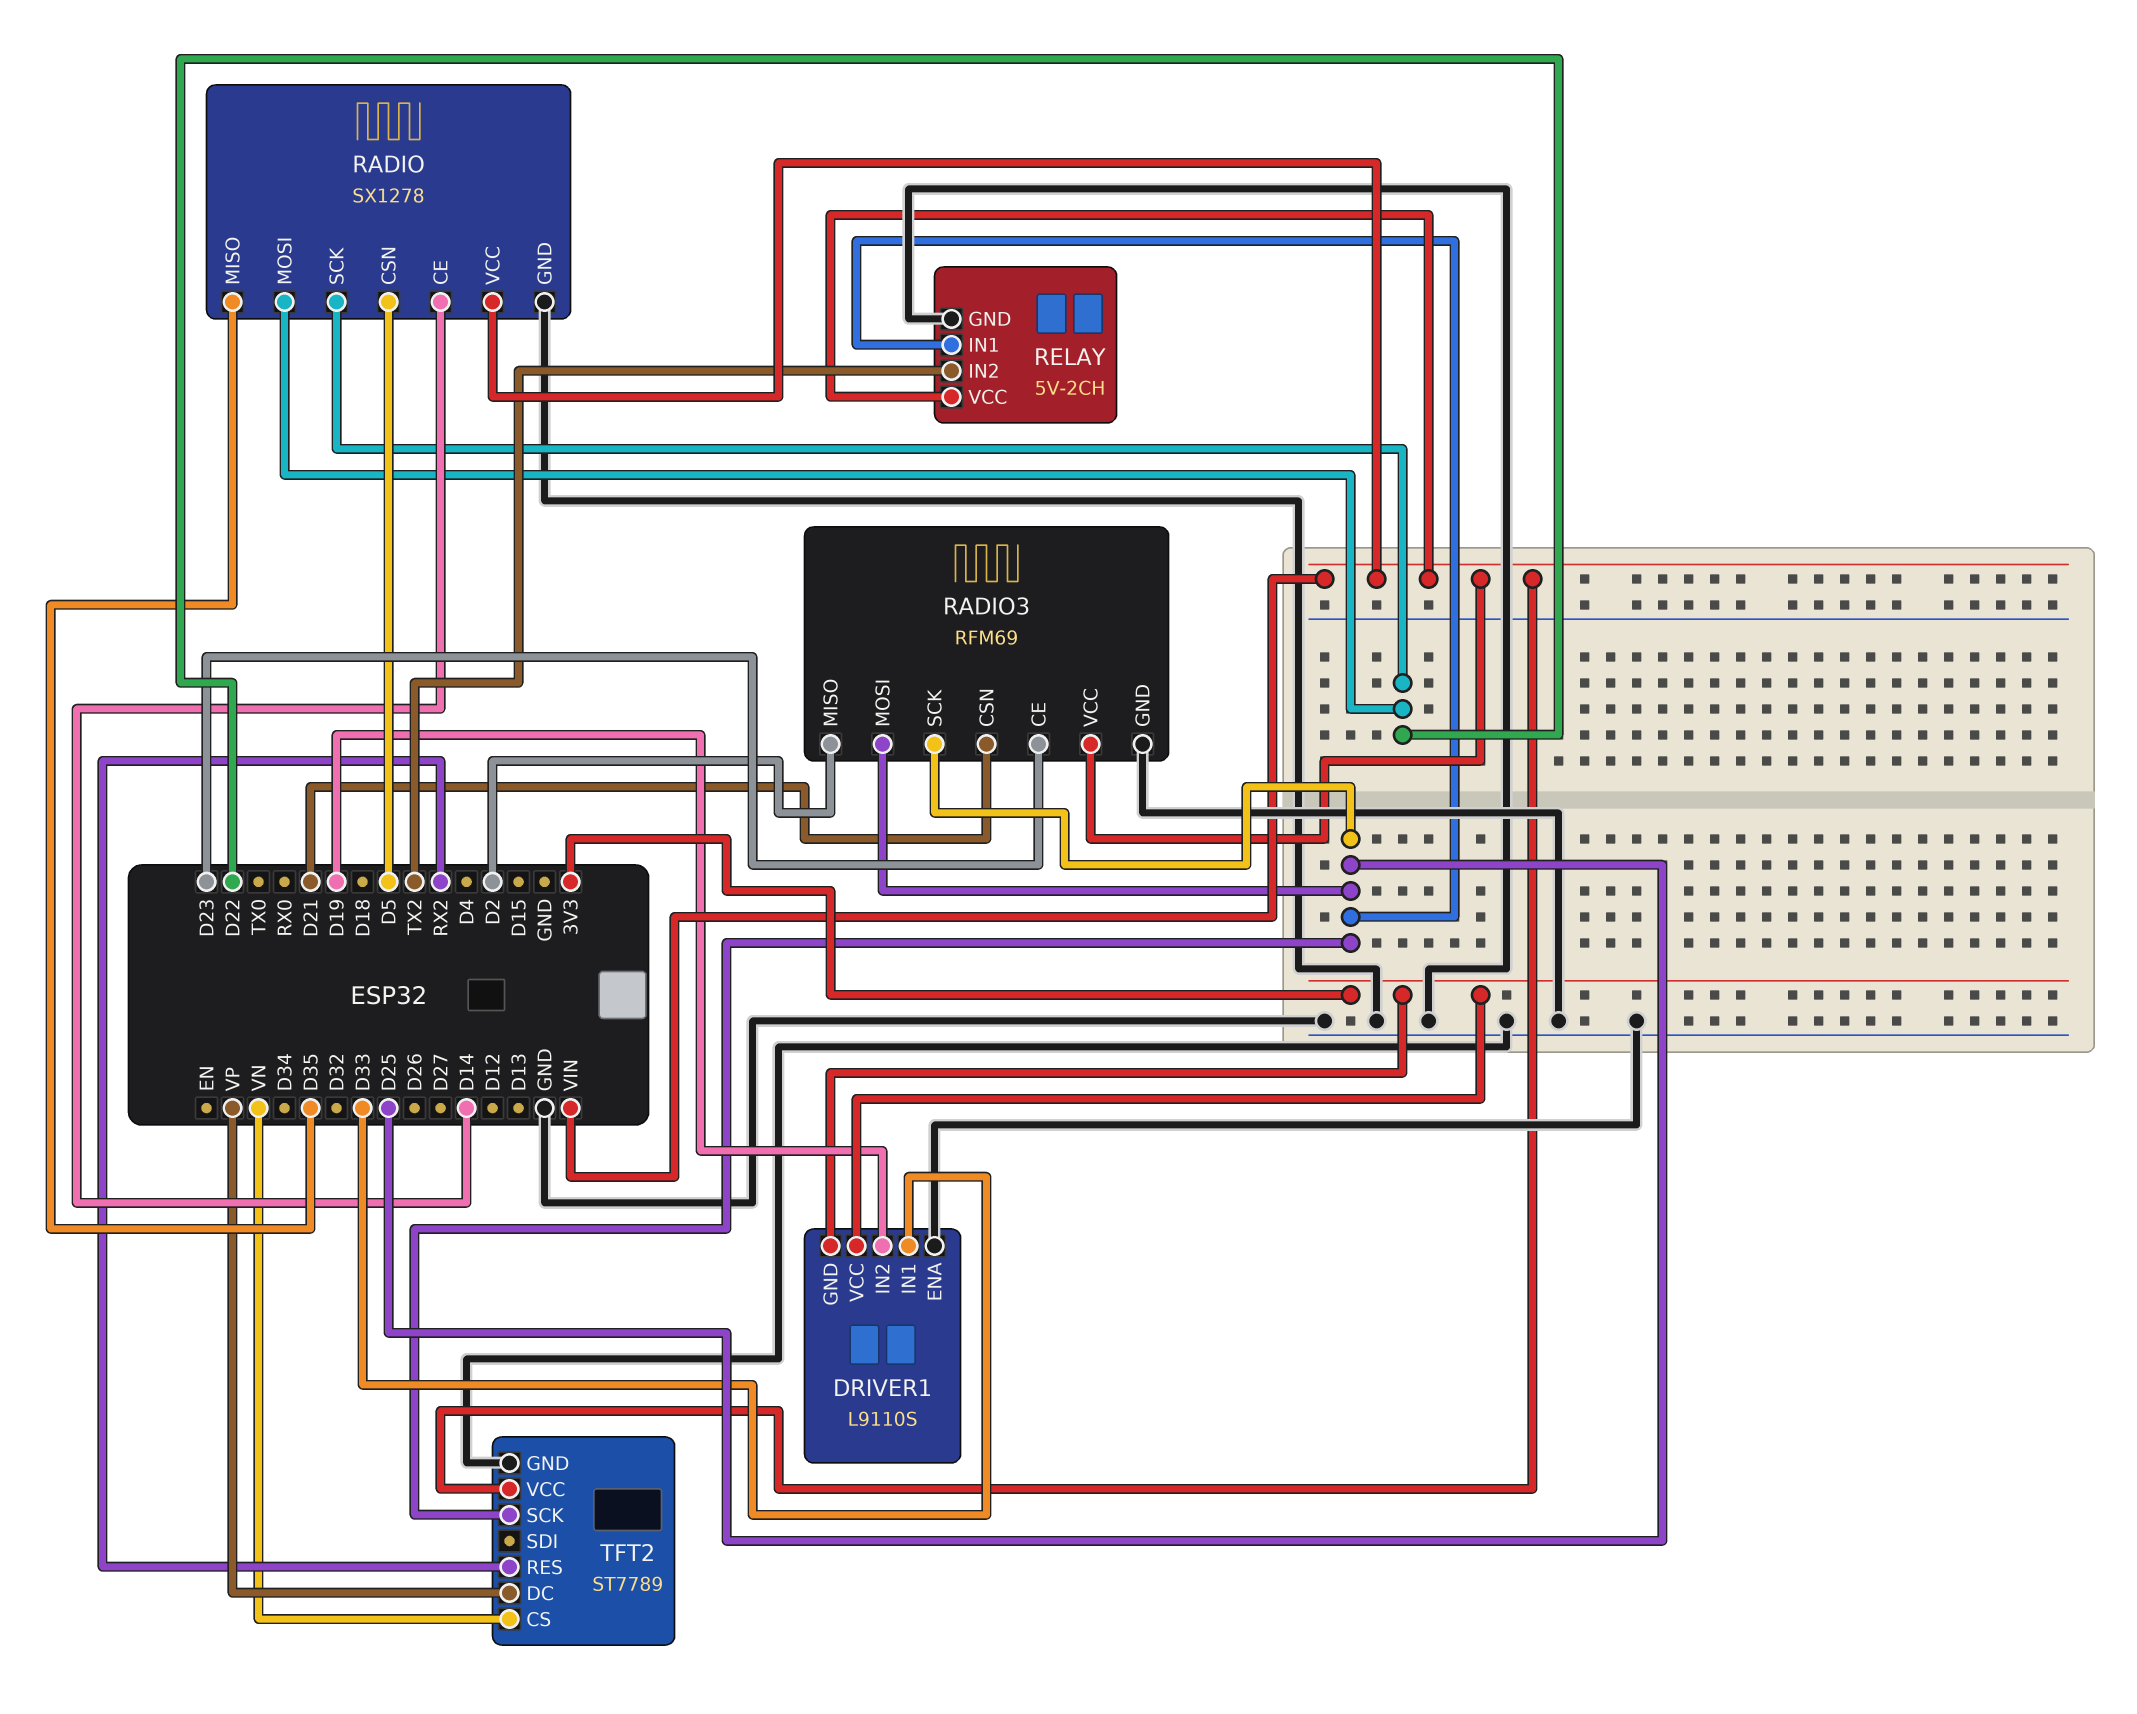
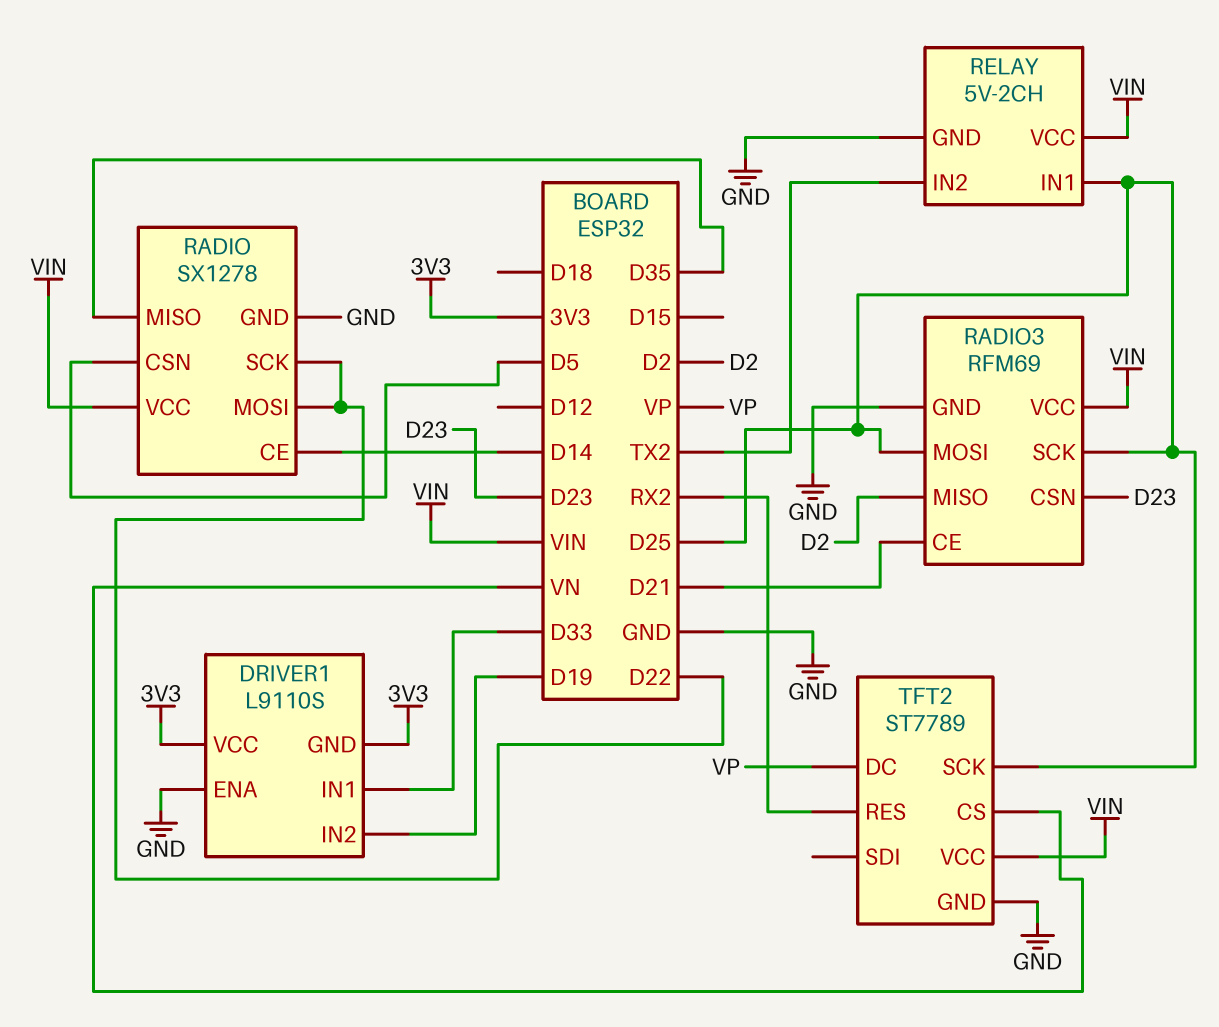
RADIO3 pin CE: D23 -> D21
RADIO3 pin CSN: D21 -> D23

